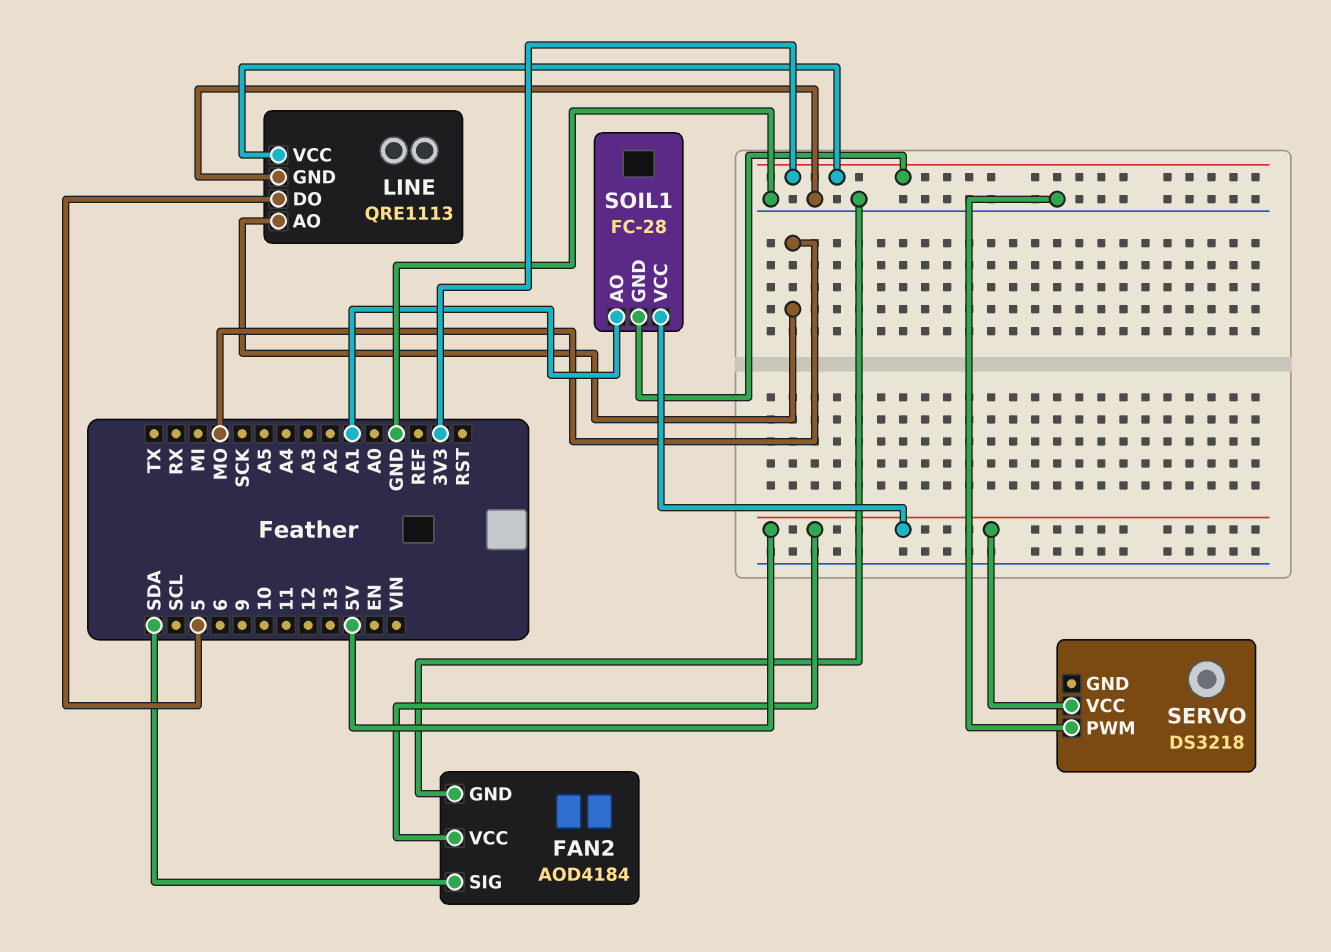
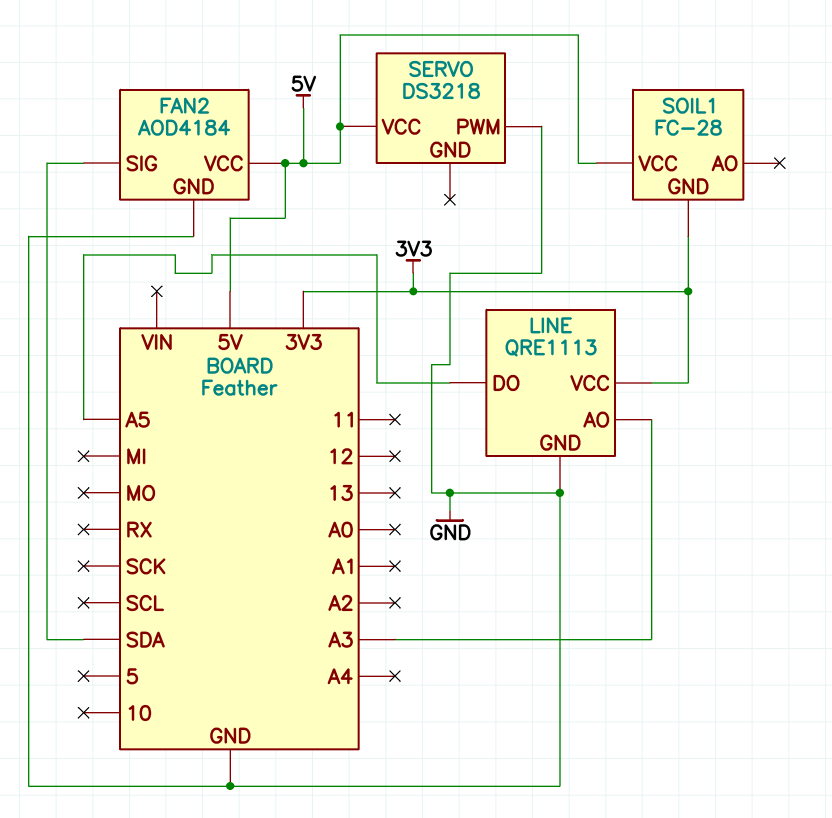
LINE pin AO: MO -> A3
LINE pin DO: 5 -> A5
SOIL1 pin AO: A1 -> none

